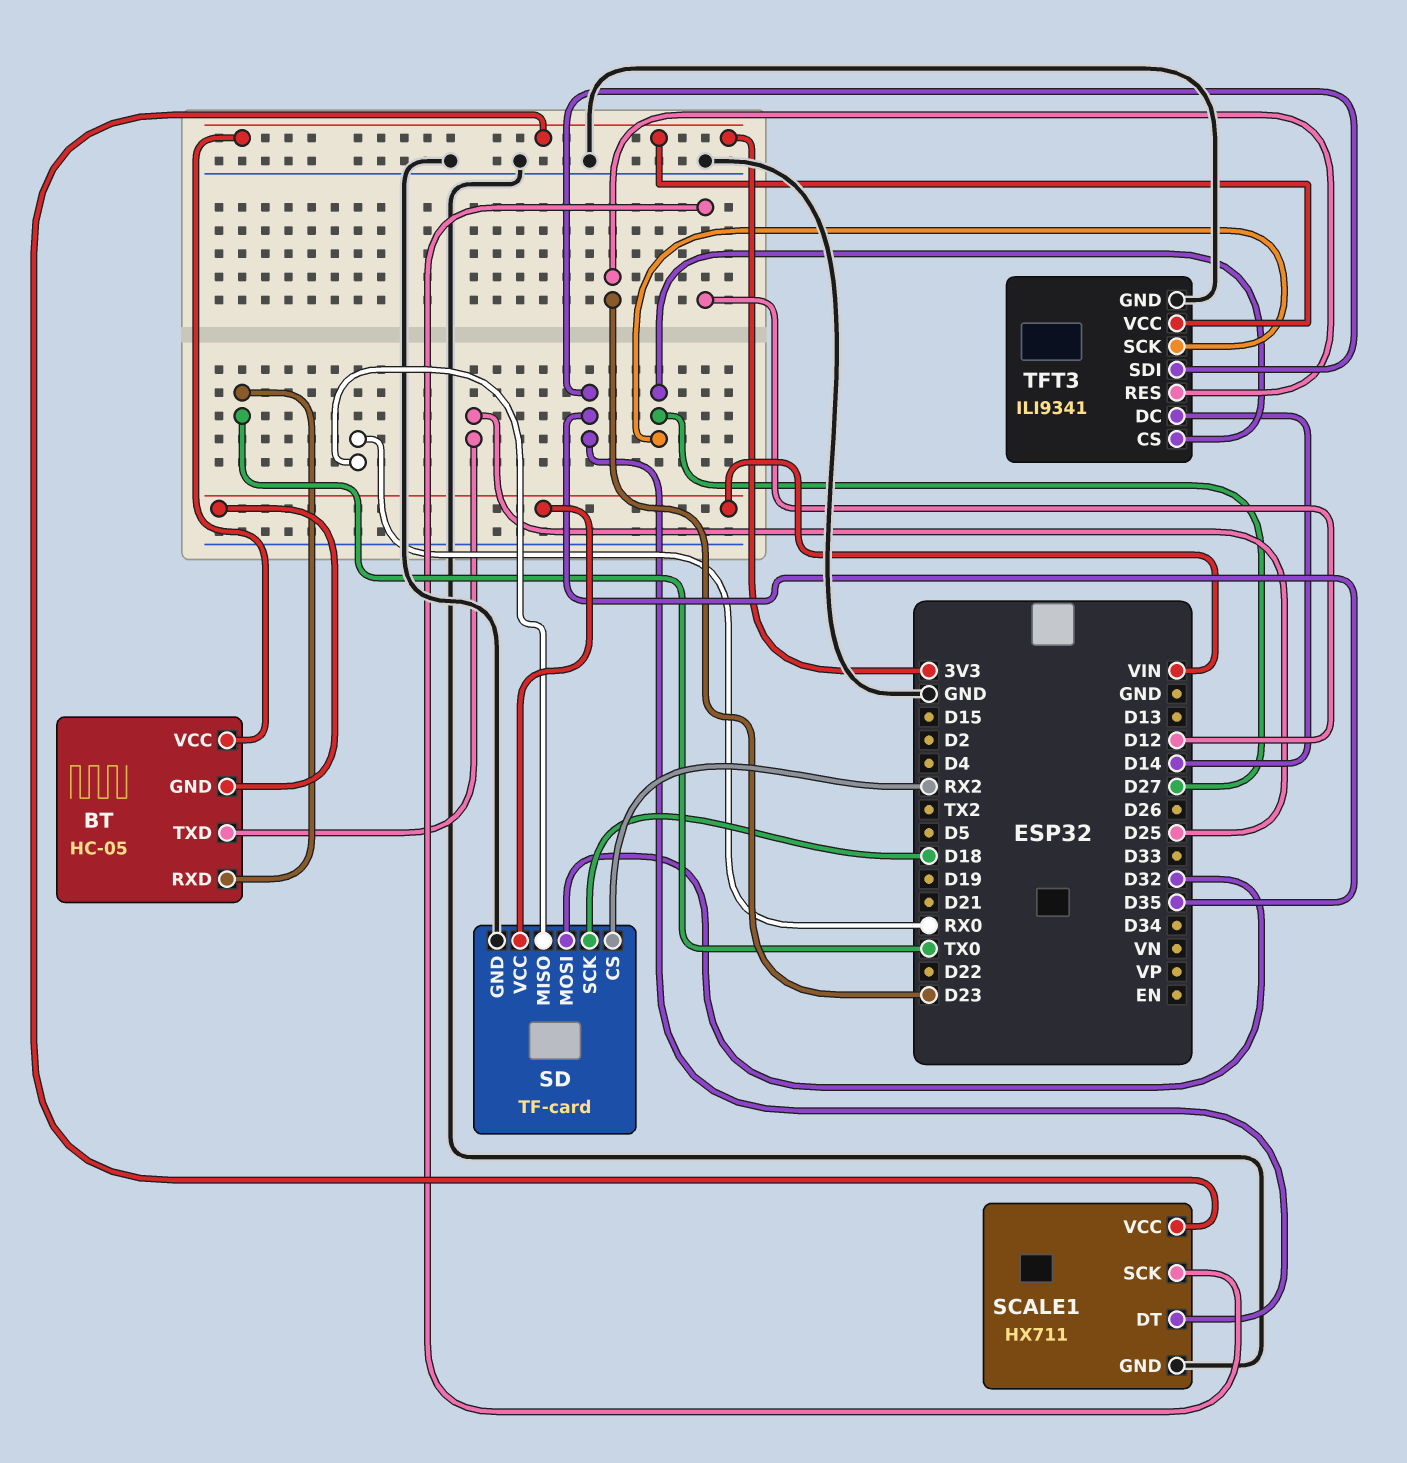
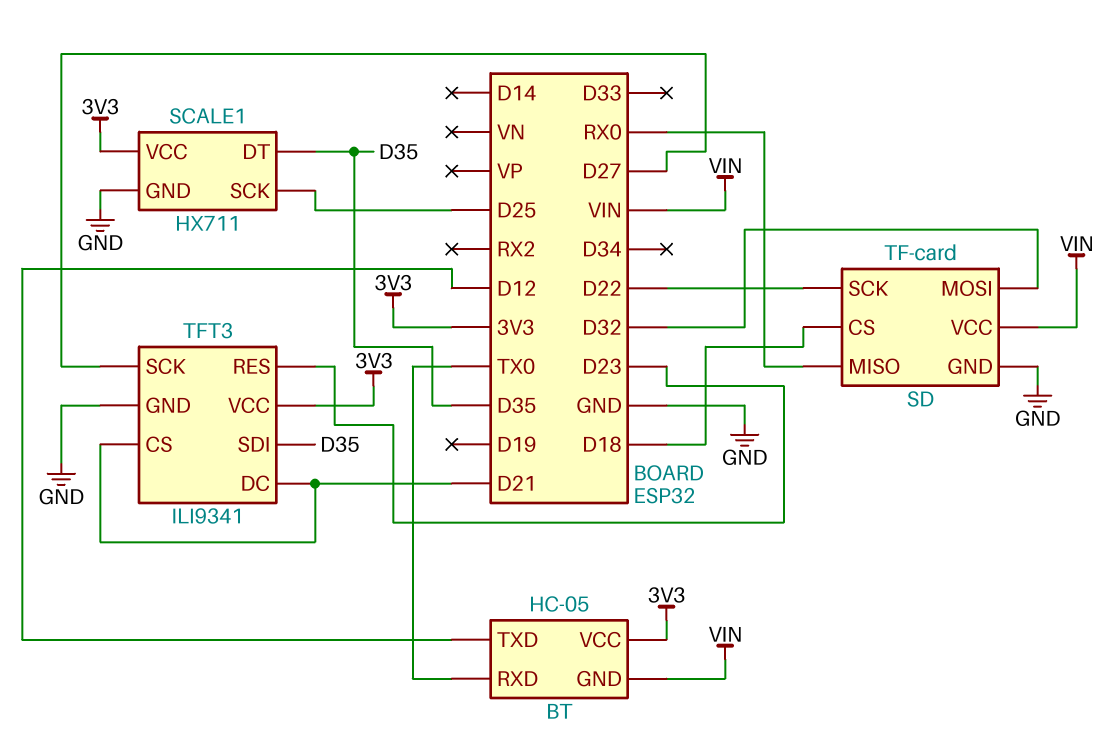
BT pin TXD: D25 -> D12
SCALE1 pin SCK: D12 -> D25
SD pin CS: RX2 -> D18
SD pin SCK: D18 -> D22
TFT3 pin CS: D27 -> D21
TFT3 pin DC: D14 -> D21

